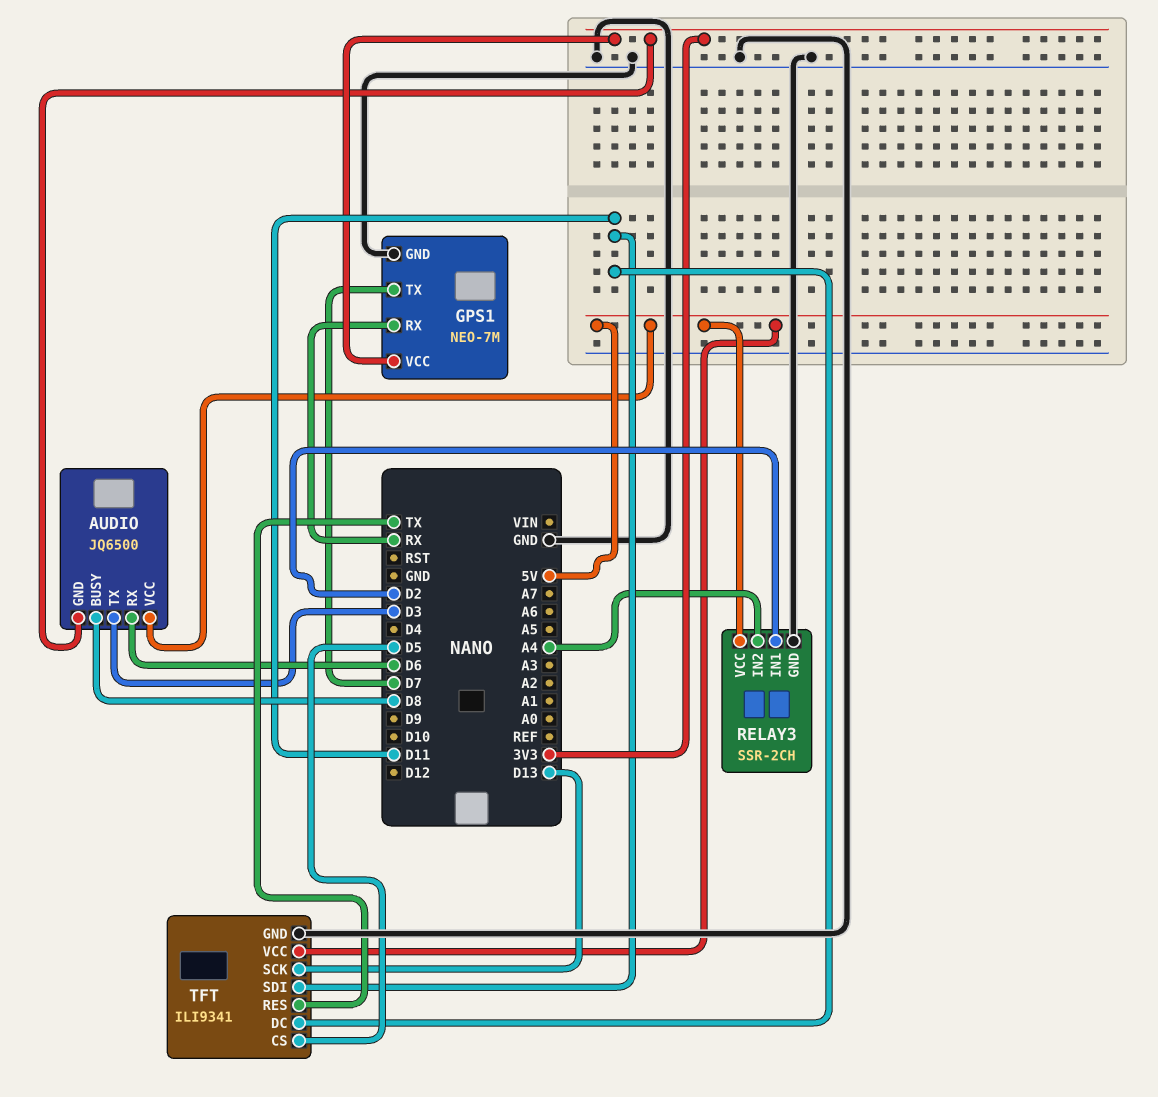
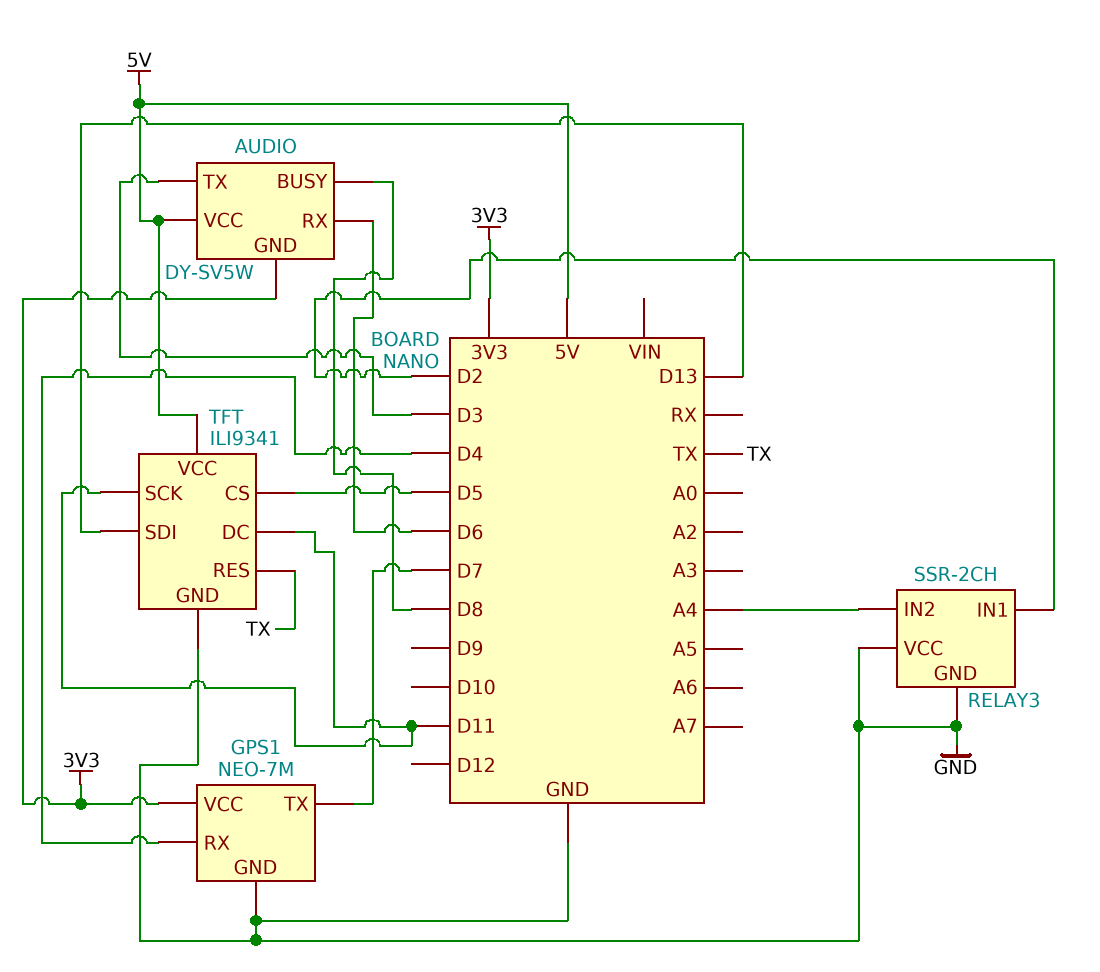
AUDIO: JQ6500 -> DY-SV5W
GPS1 pin RX: RX -> D4
RELAY3 pin VCC: 5V -> GND
TFT pin SCK: D13 -> D11
TFT pin SDI: D11 -> D13

